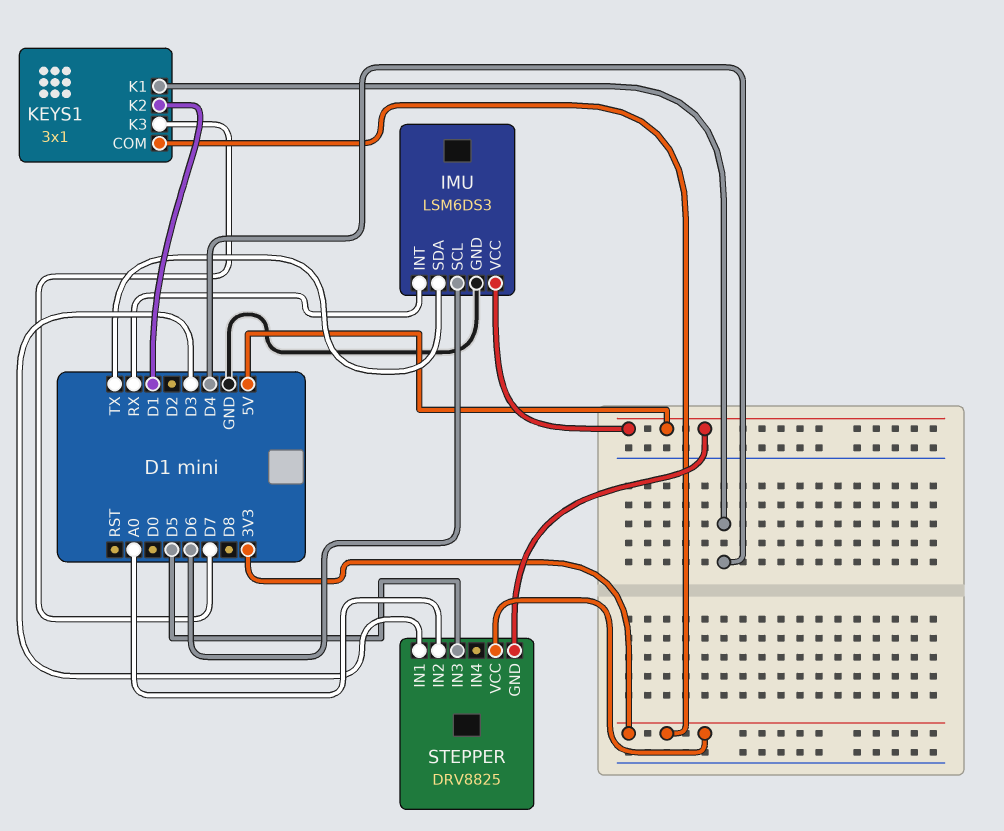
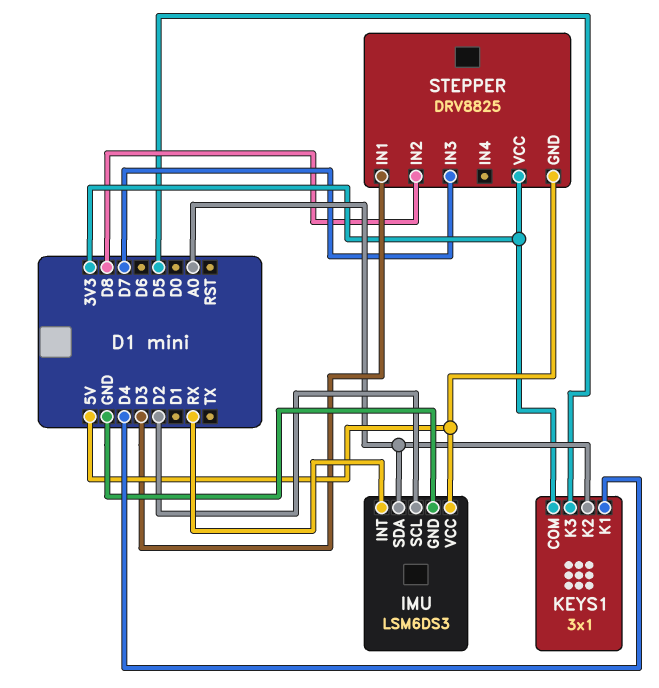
IMU pin SCL: D6 -> D2
IMU pin SDA: TX -> A0
KEYS1 pin K2: D1 -> A0
KEYS1 pin K3: D7 -> D5
STEPPER pin IN2: A0 -> D8
STEPPER pin IN3: D5 -> D7

